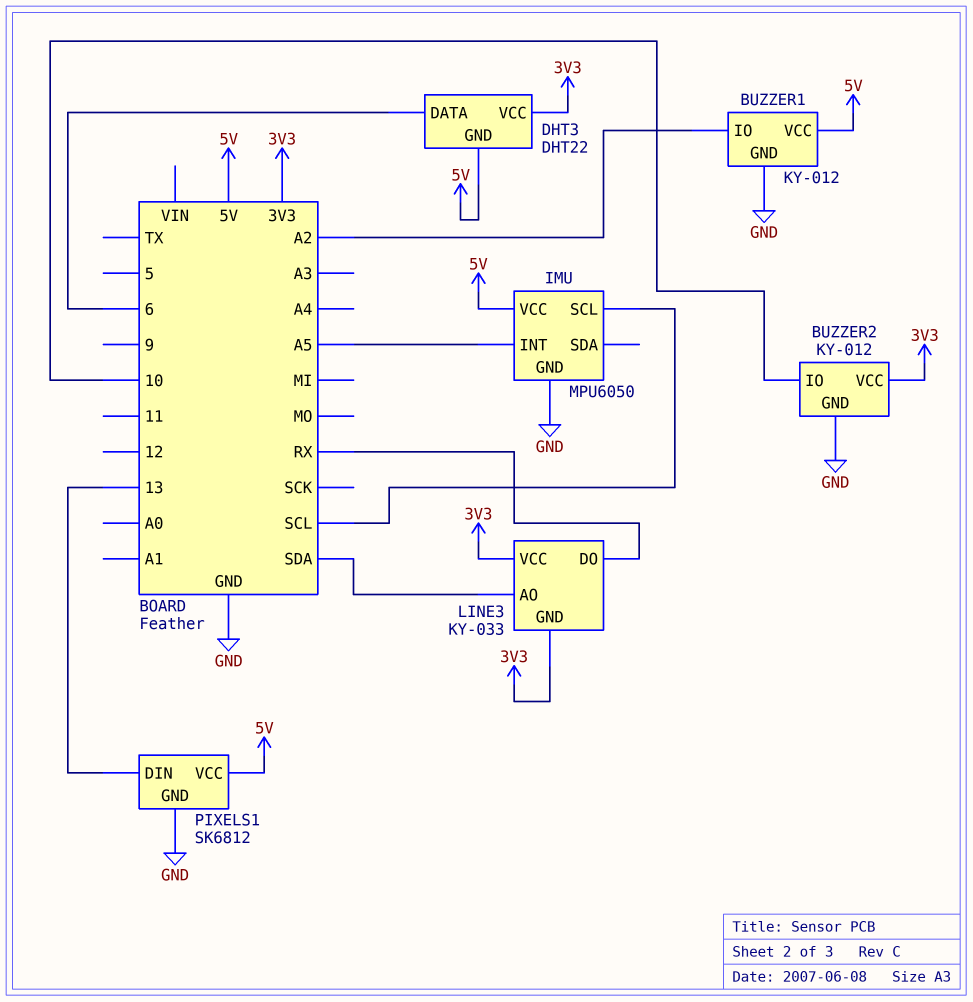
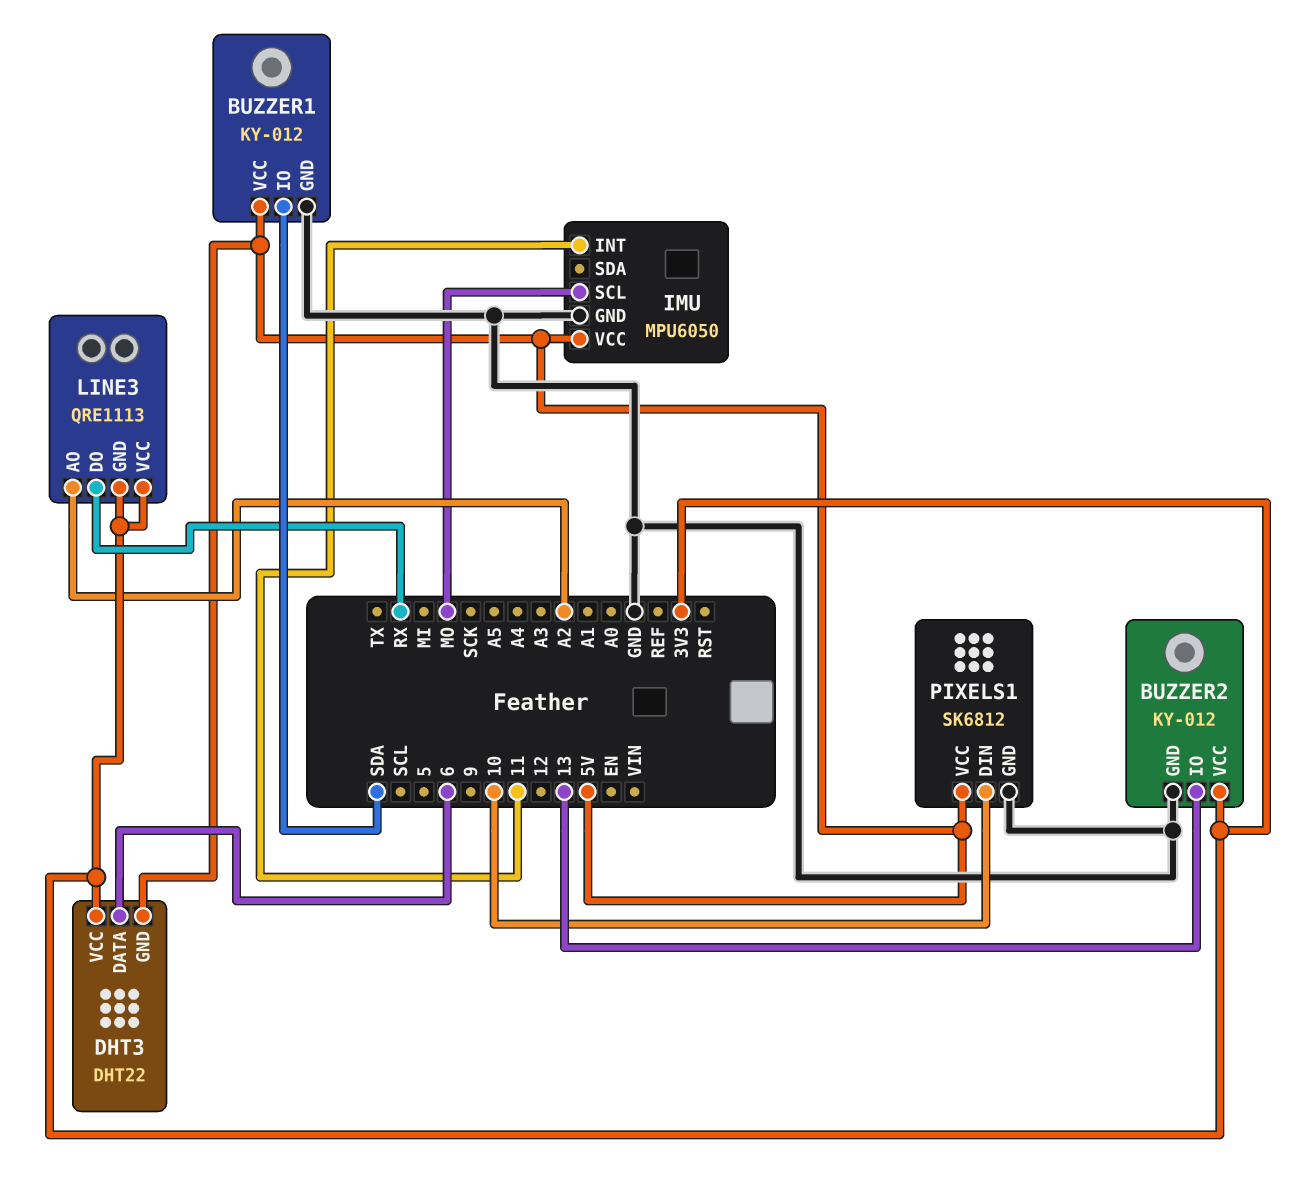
BUZZER1 pin IO: A2 -> SDA
BUZZER2 pin IO: 10 -> 13
IMU pin INT: A5 -> 11
IMU pin SCL: SCL -> MO
LINE3: KY-033 -> QRE1113
LINE3 pin AO: SDA -> A2
PIXELS1 pin DIN: 13 -> 10

